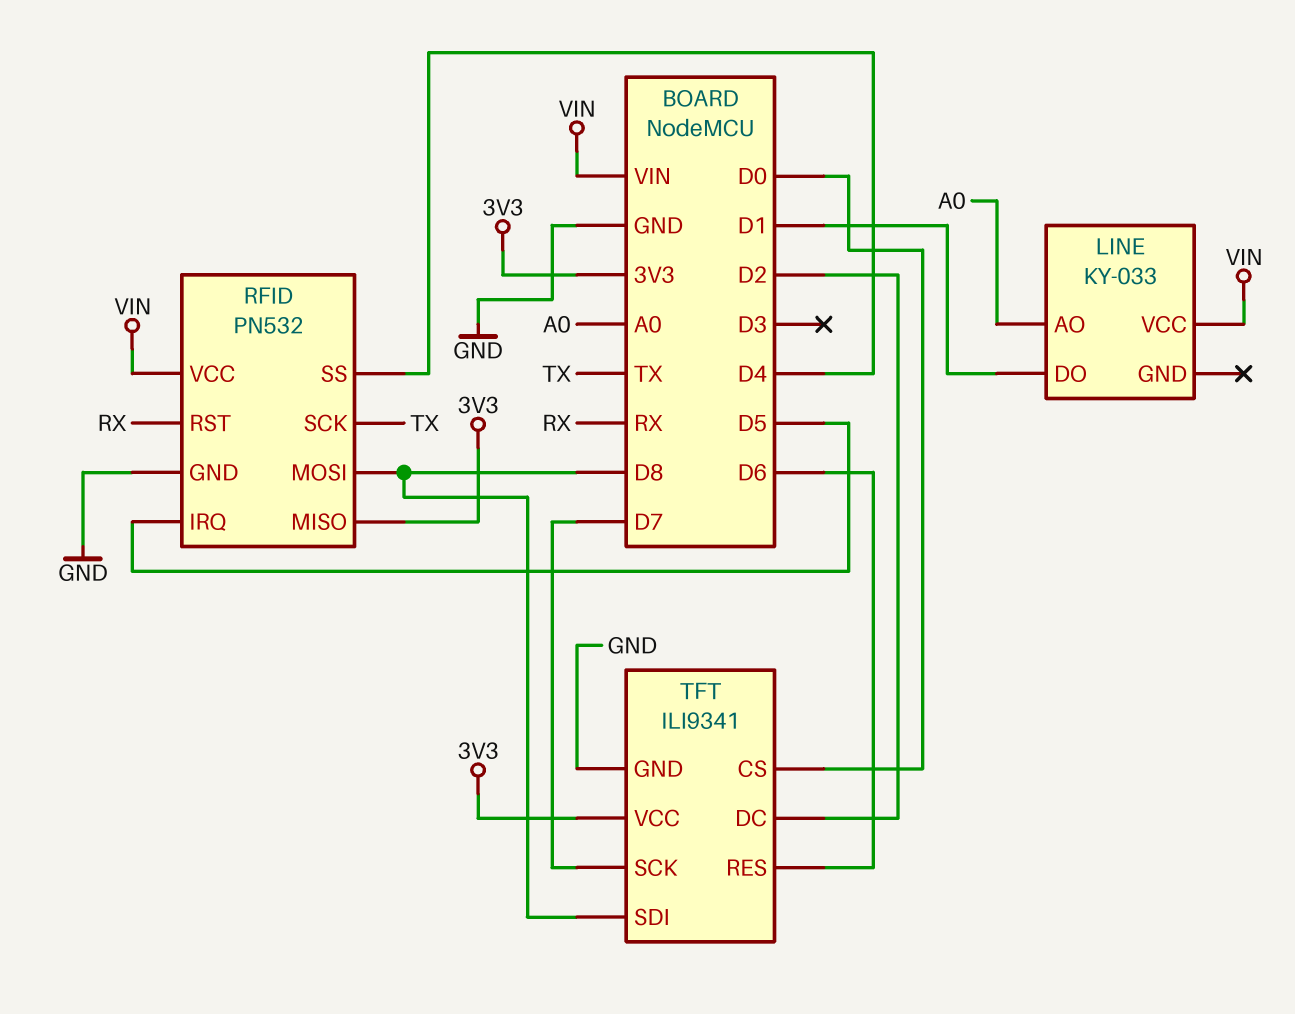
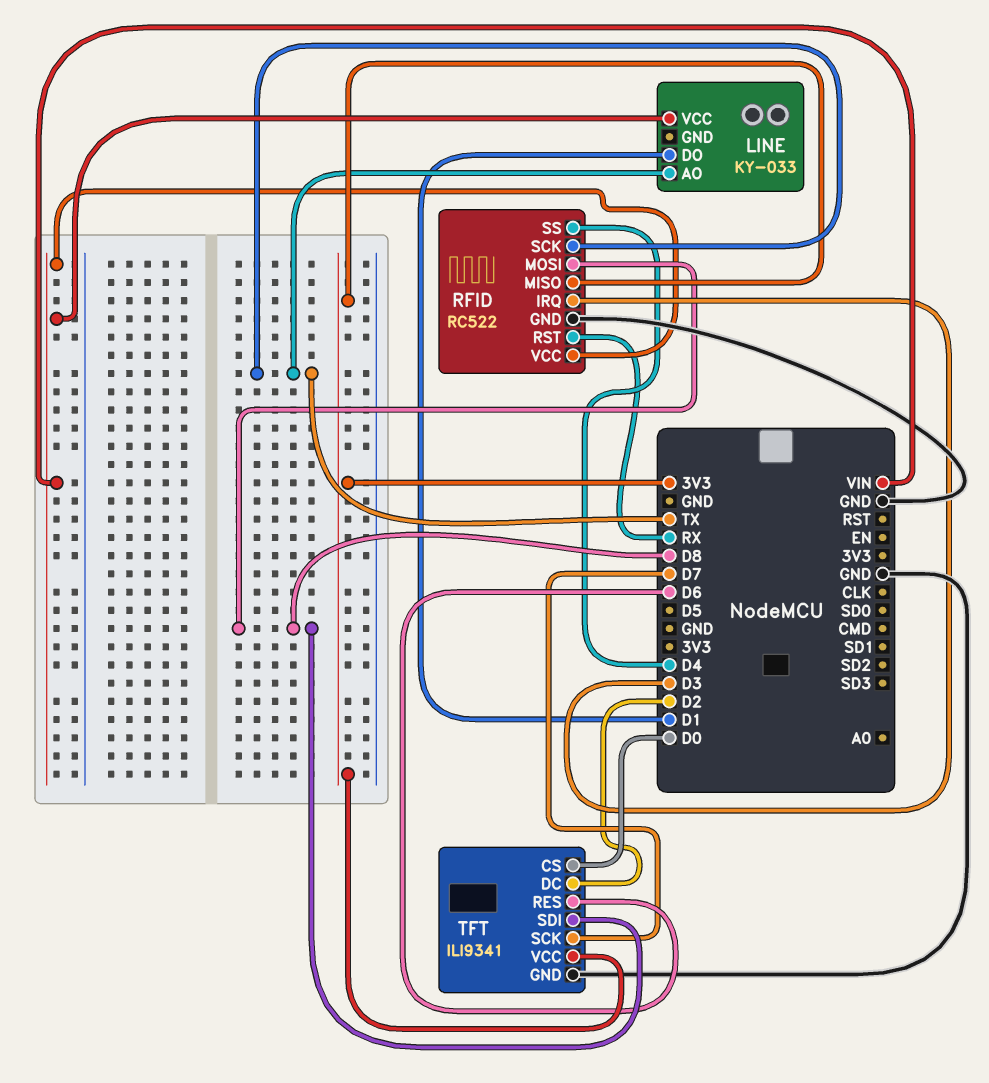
LINE pin AO: A0 -> TX
RFID: PN532 -> RC522
RFID pin IRQ: D5 -> D3

